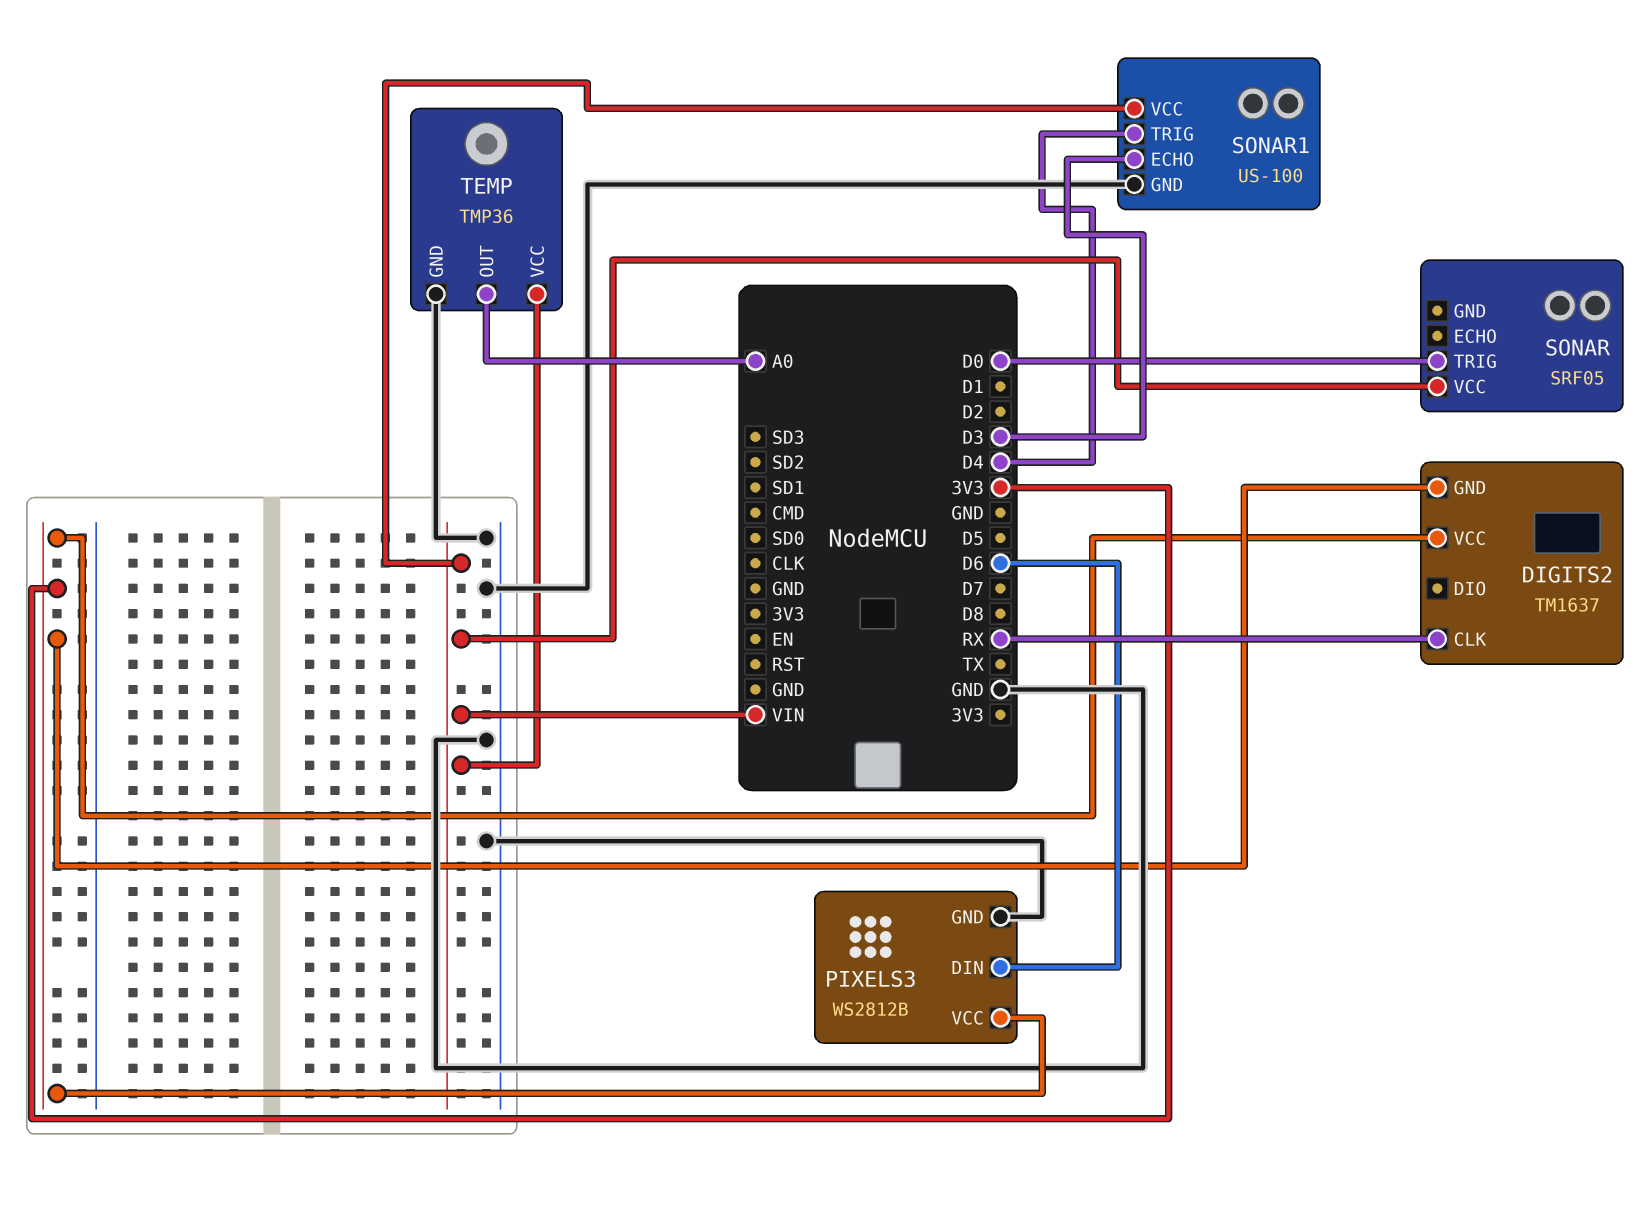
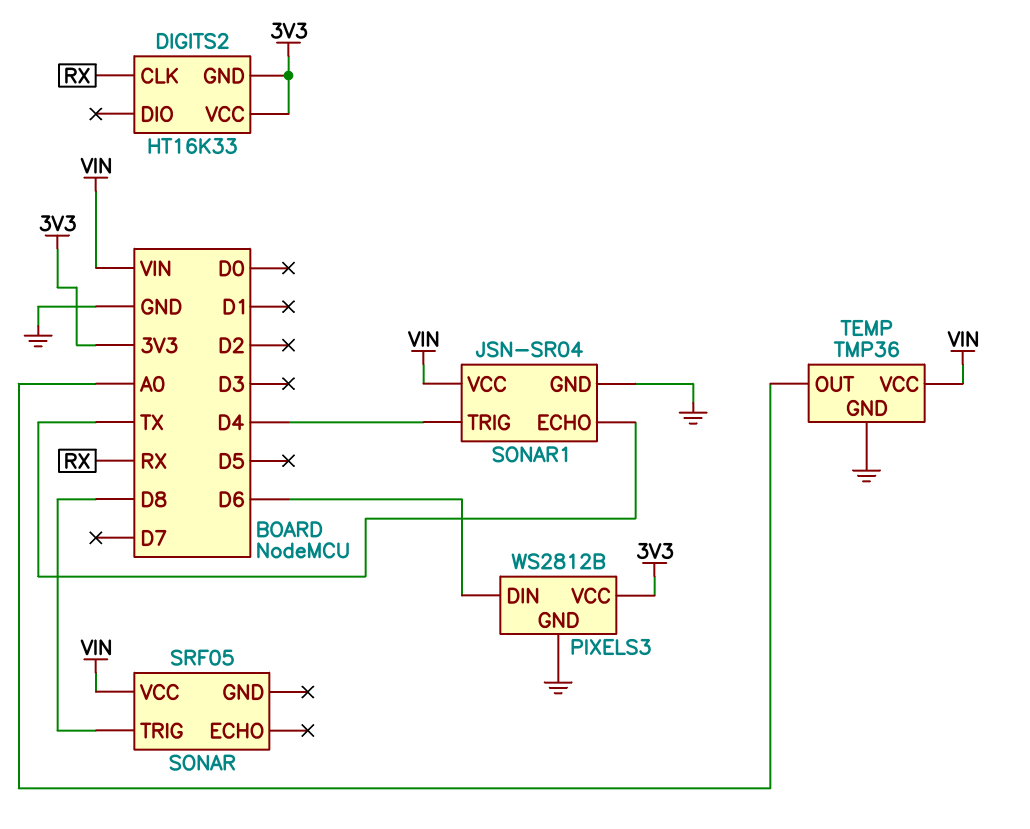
DIGITS2: TM1637 -> HT16K33
SONAR pin TRIG: D0 -> D8
SONAR1: US-100 -> JSN-SR04
SONAR1 pin ECHO: D3 -> TX

